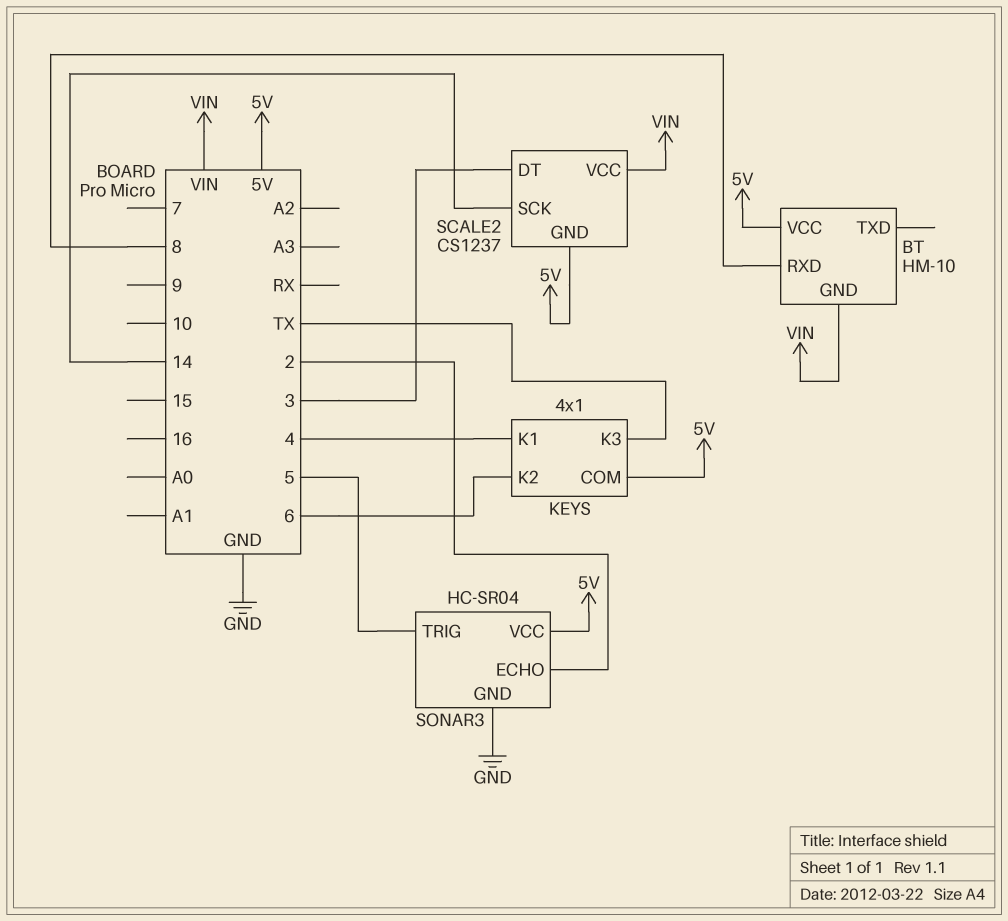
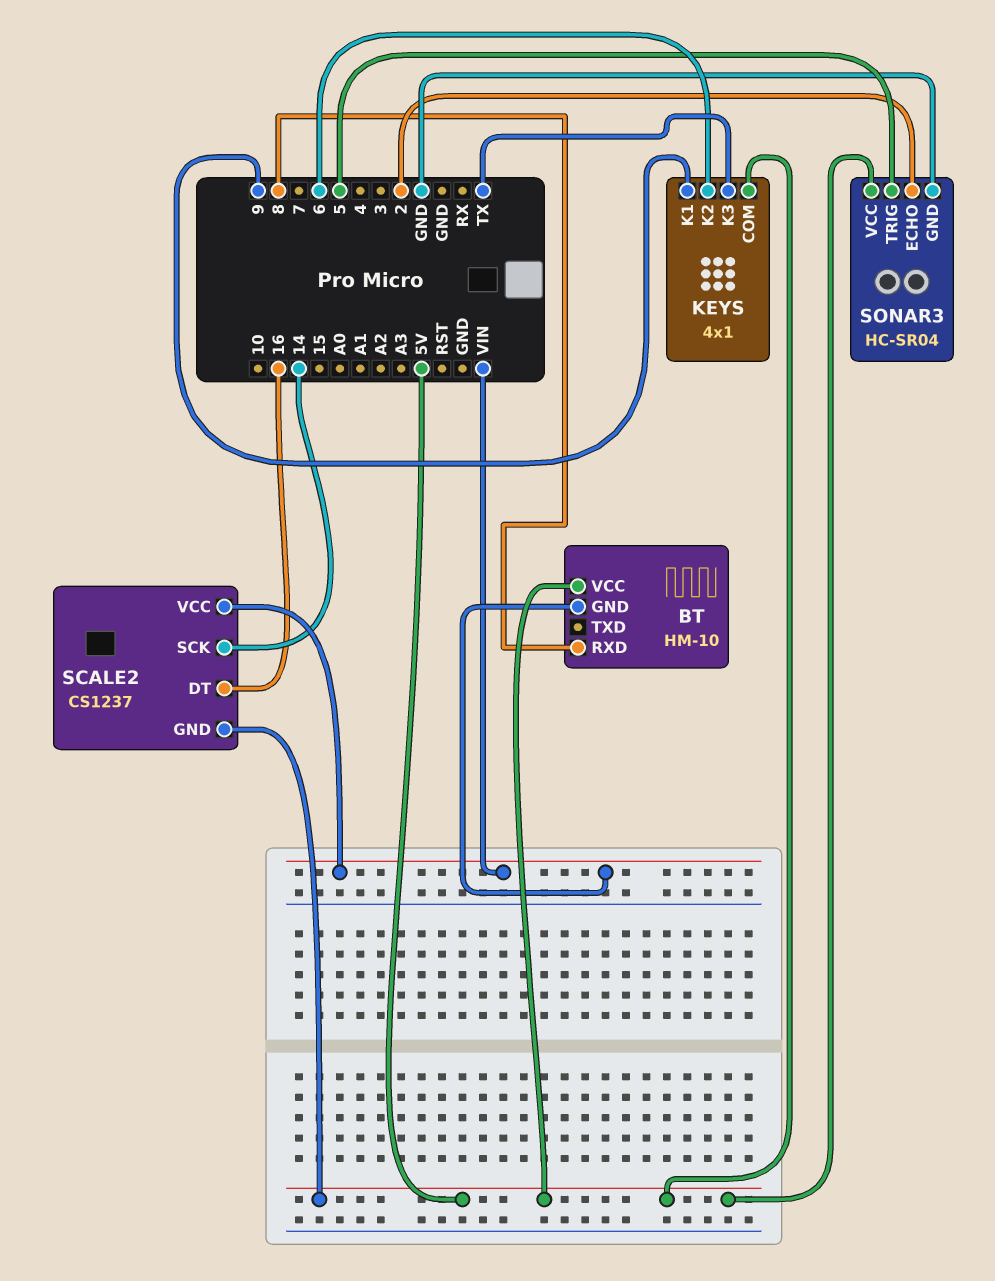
KEYS pin K1: 4 -> 9
SCALE2 pin DT: 3 -> 16

